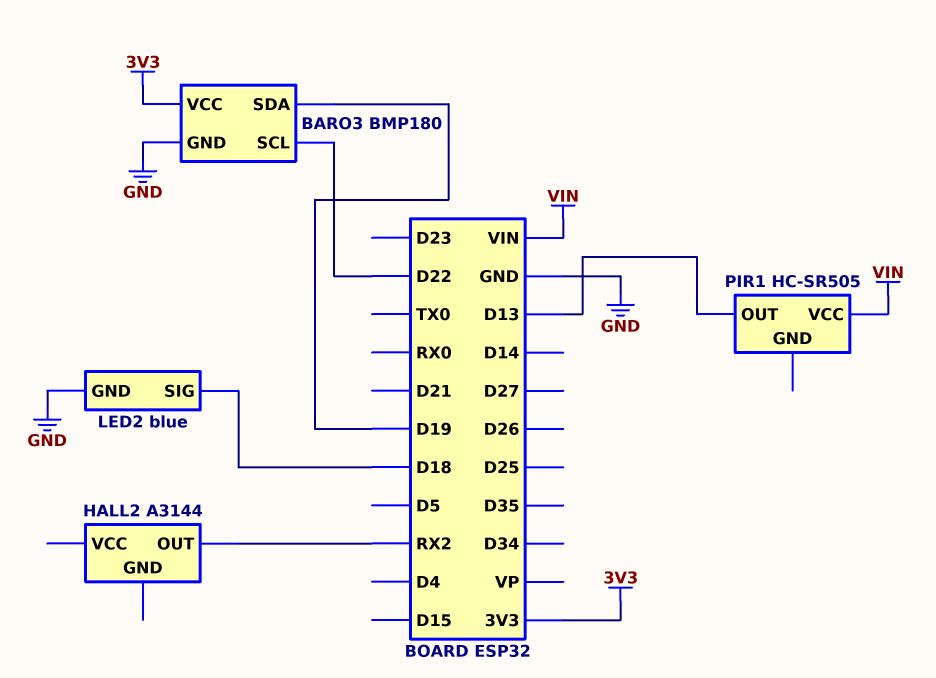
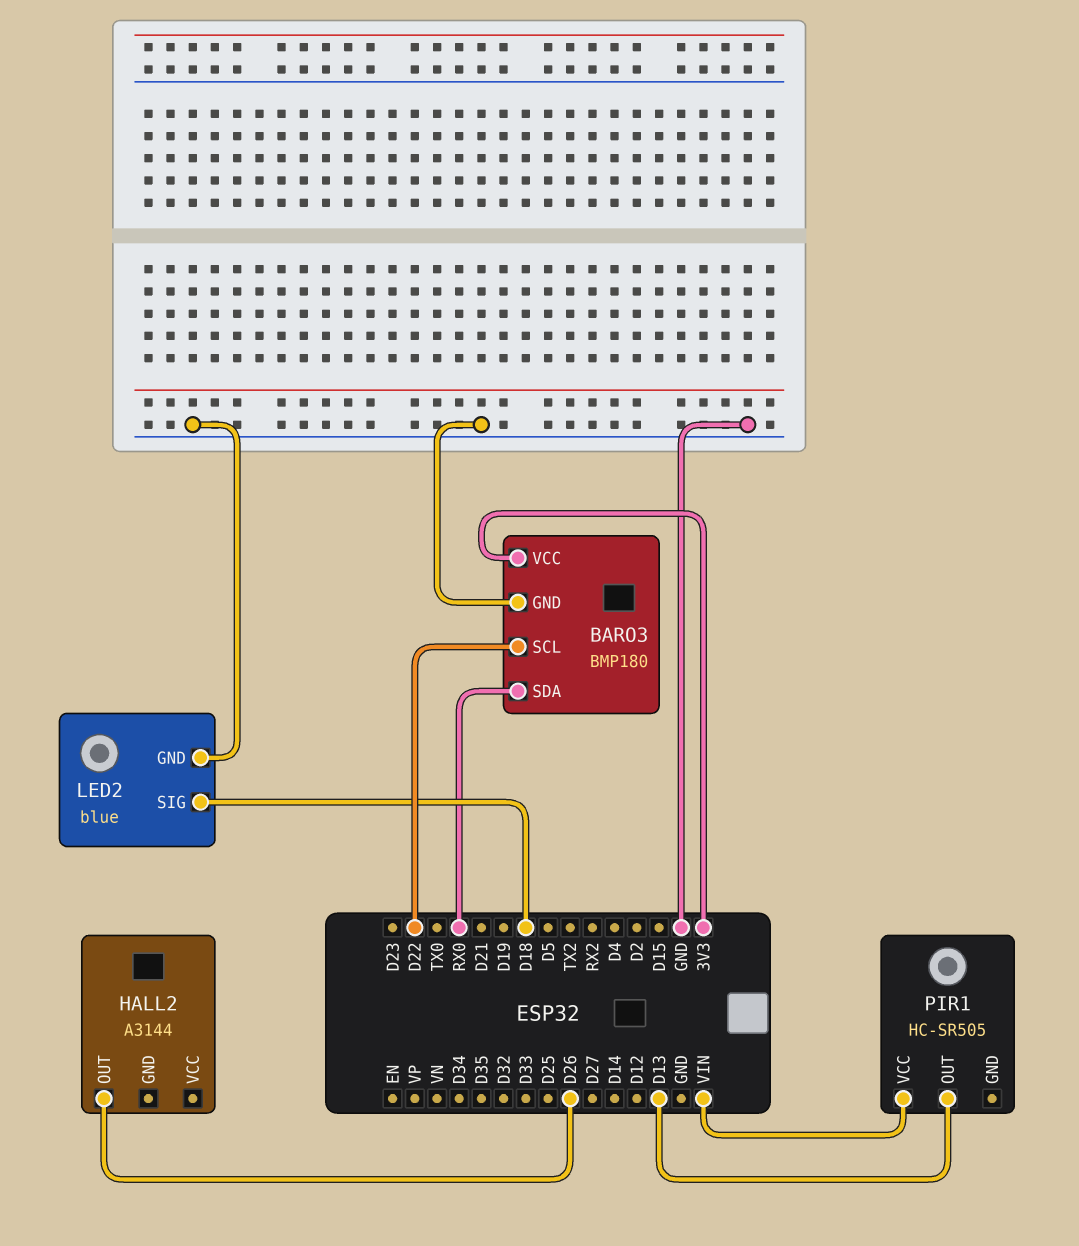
BARO3 pin SDA: D19 -> RX0
HALL2 pin OUT: RX2 -> D26

